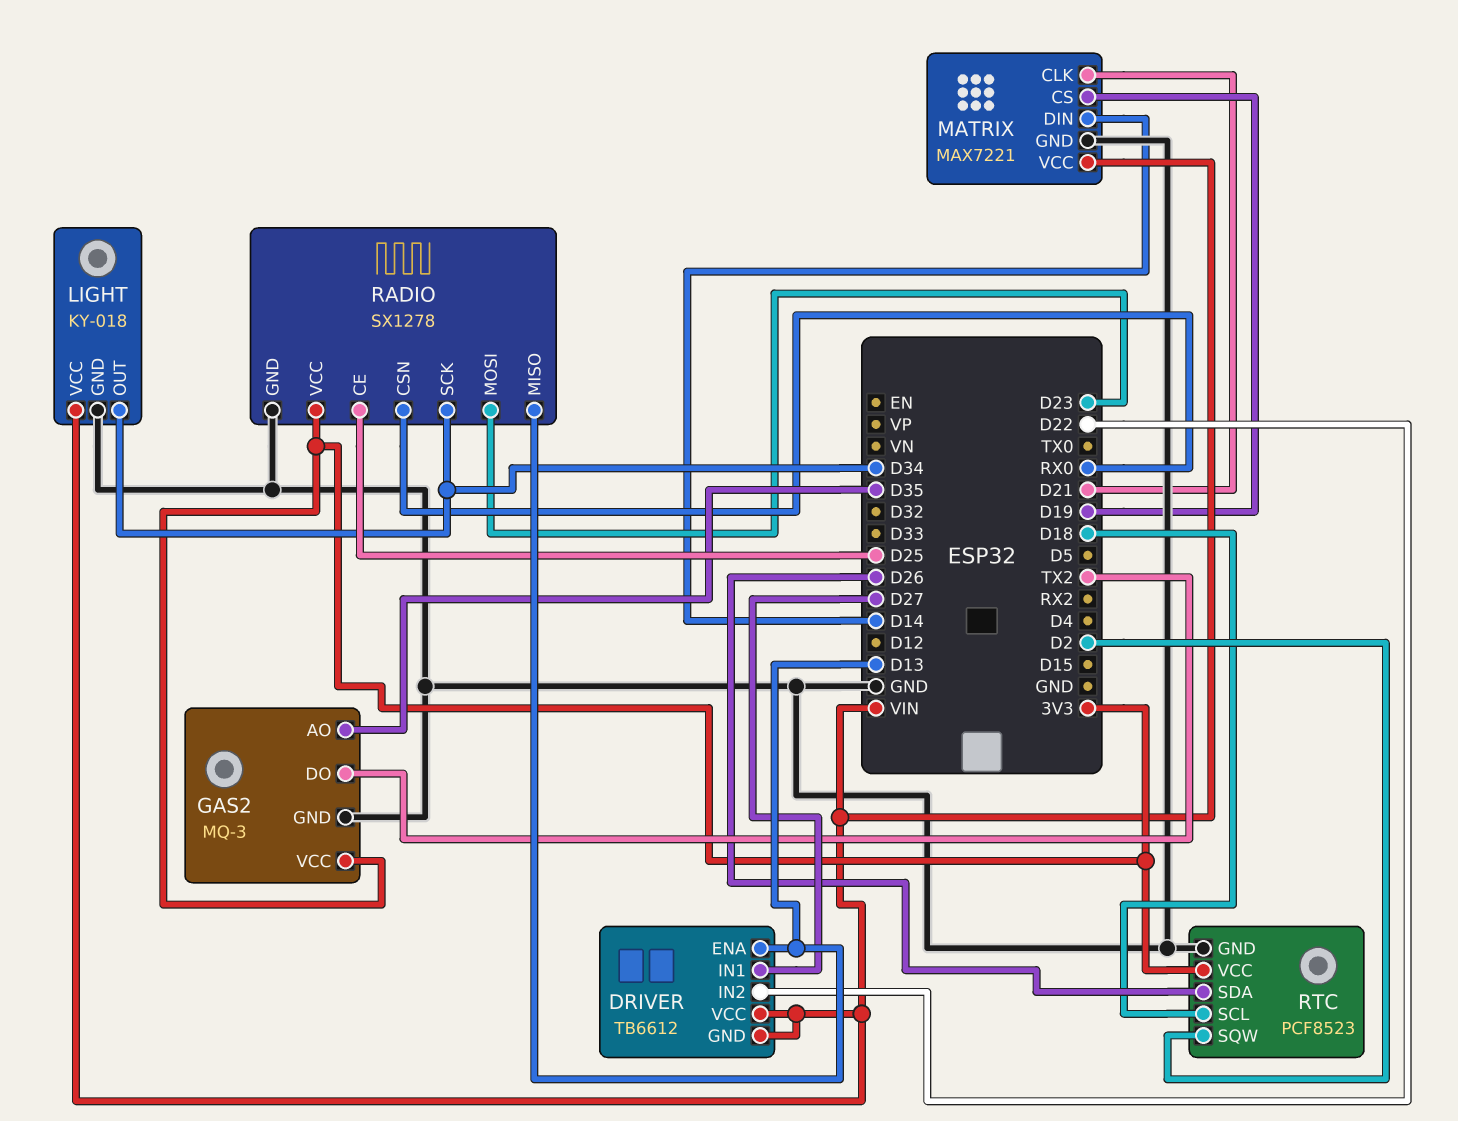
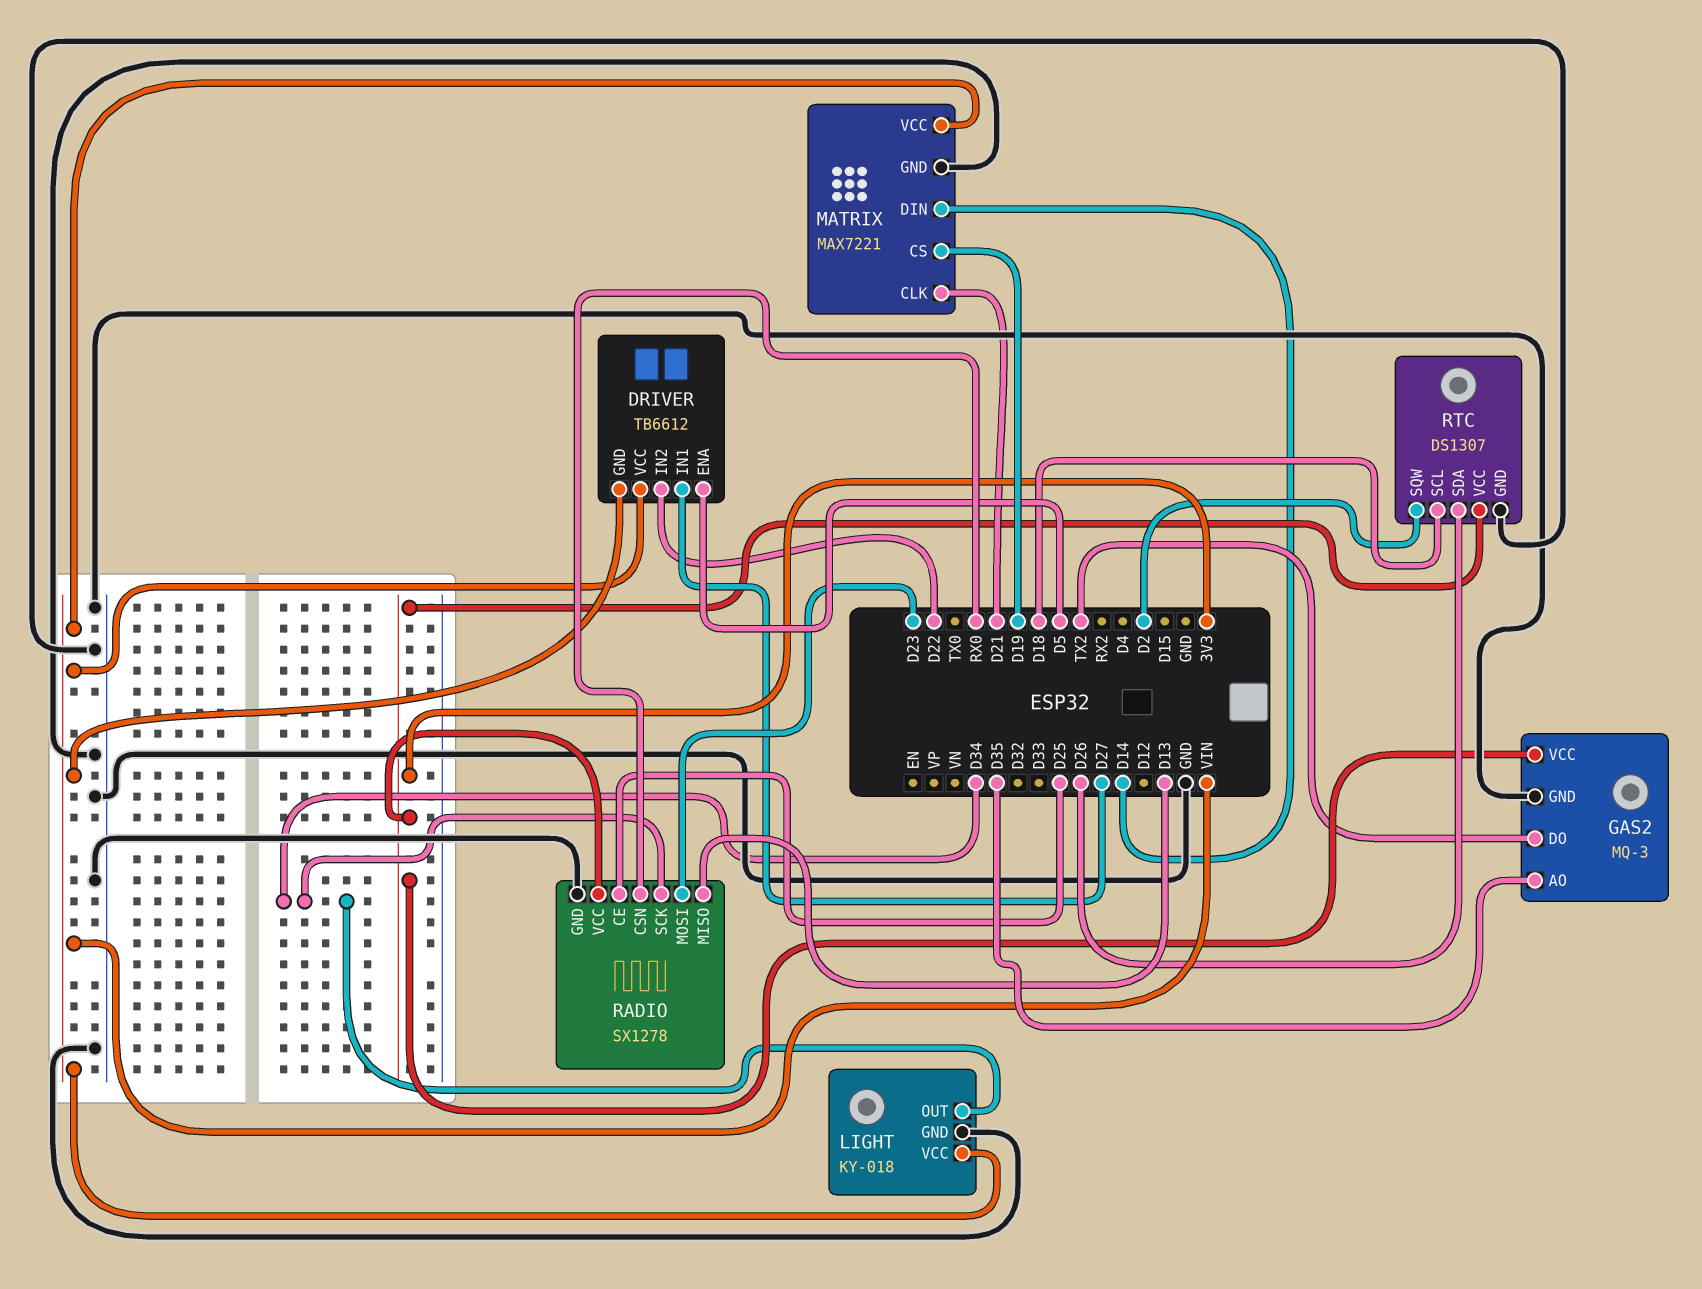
DRIVER pin ENA: D13 -> D5
RTC: PCF8523 -> DS1307

